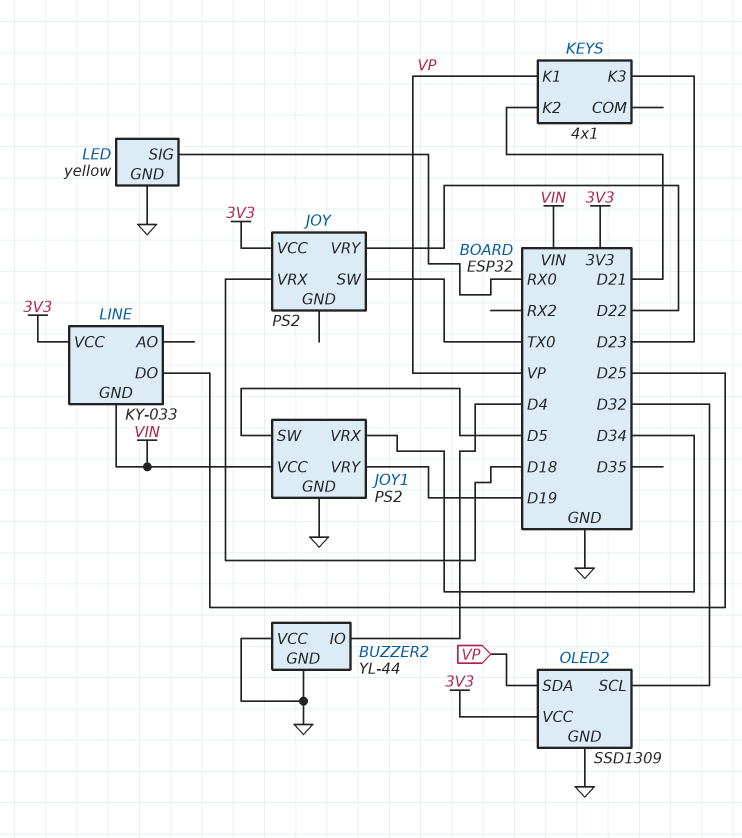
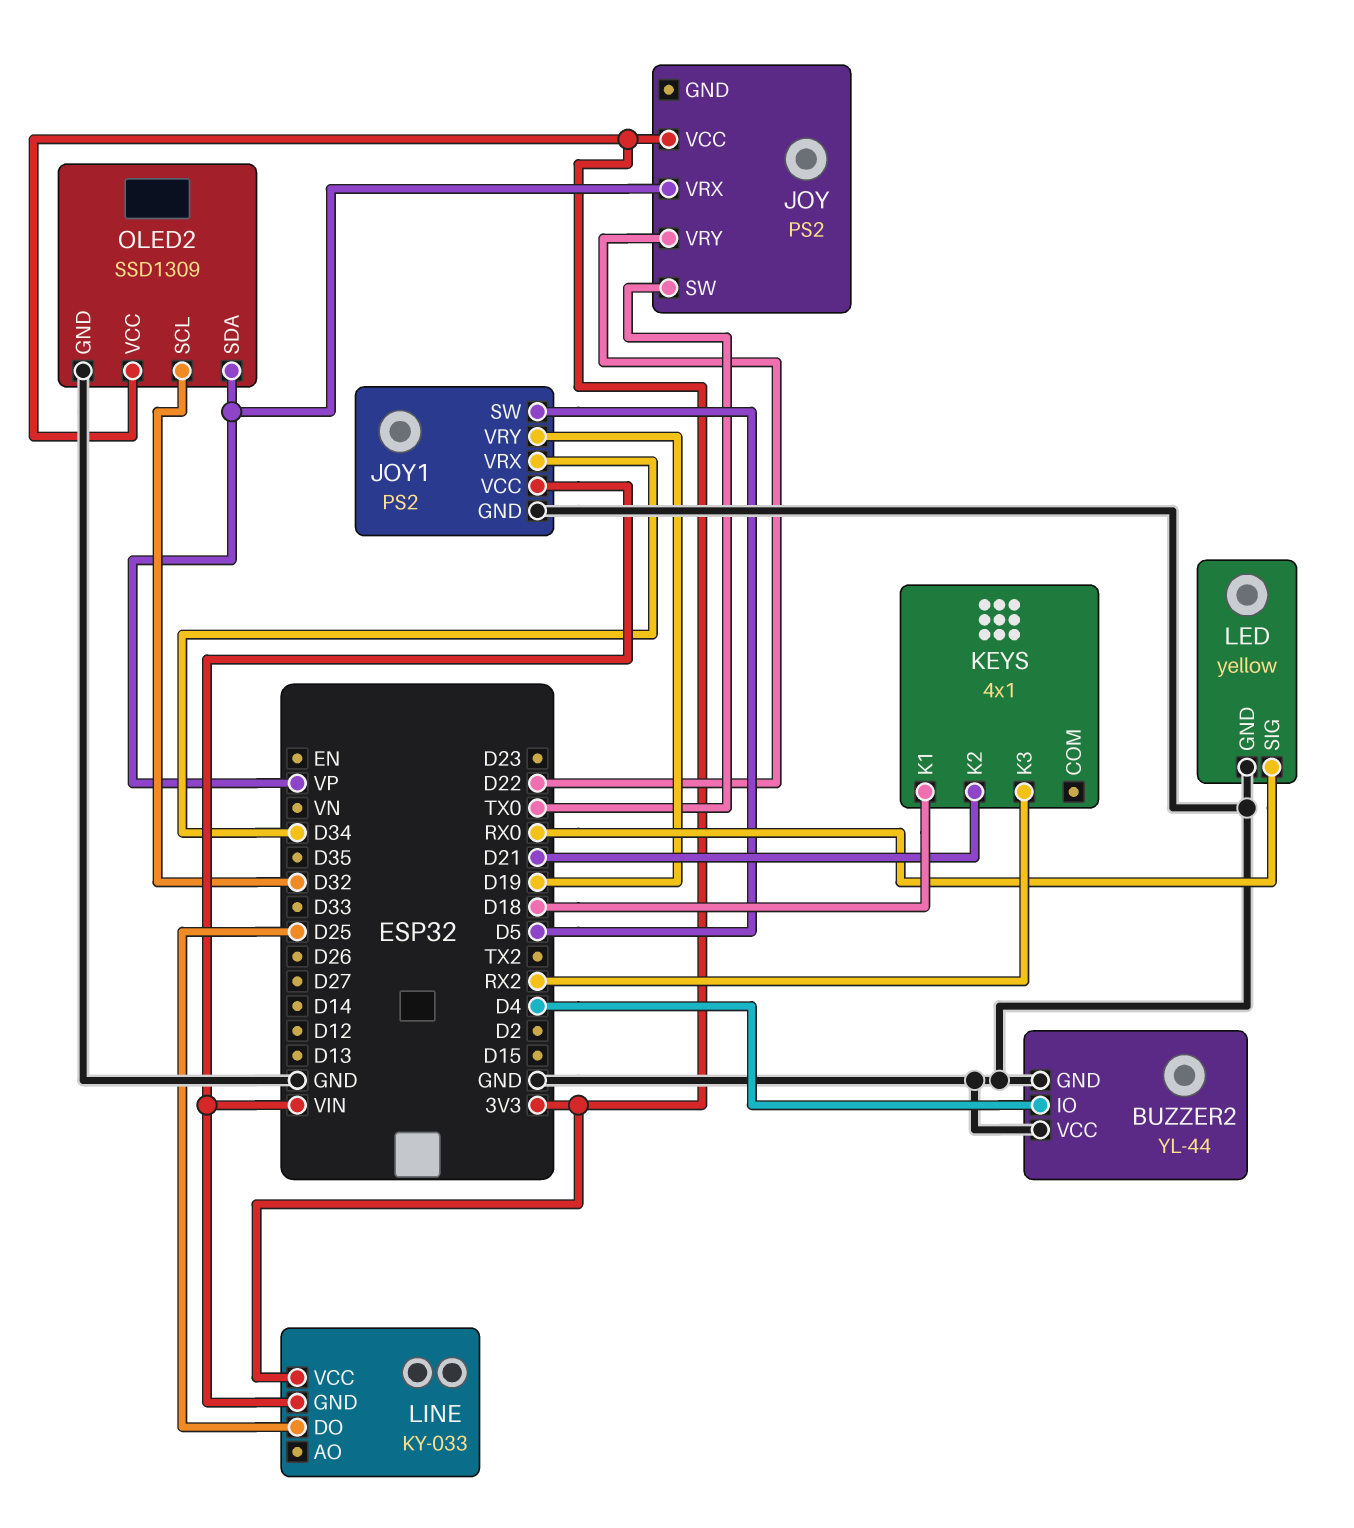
JOY pin VRX: D18 -> VP
KEYS pin K1: VP -> D18
KEYS pin K3: D23 -> RX2

